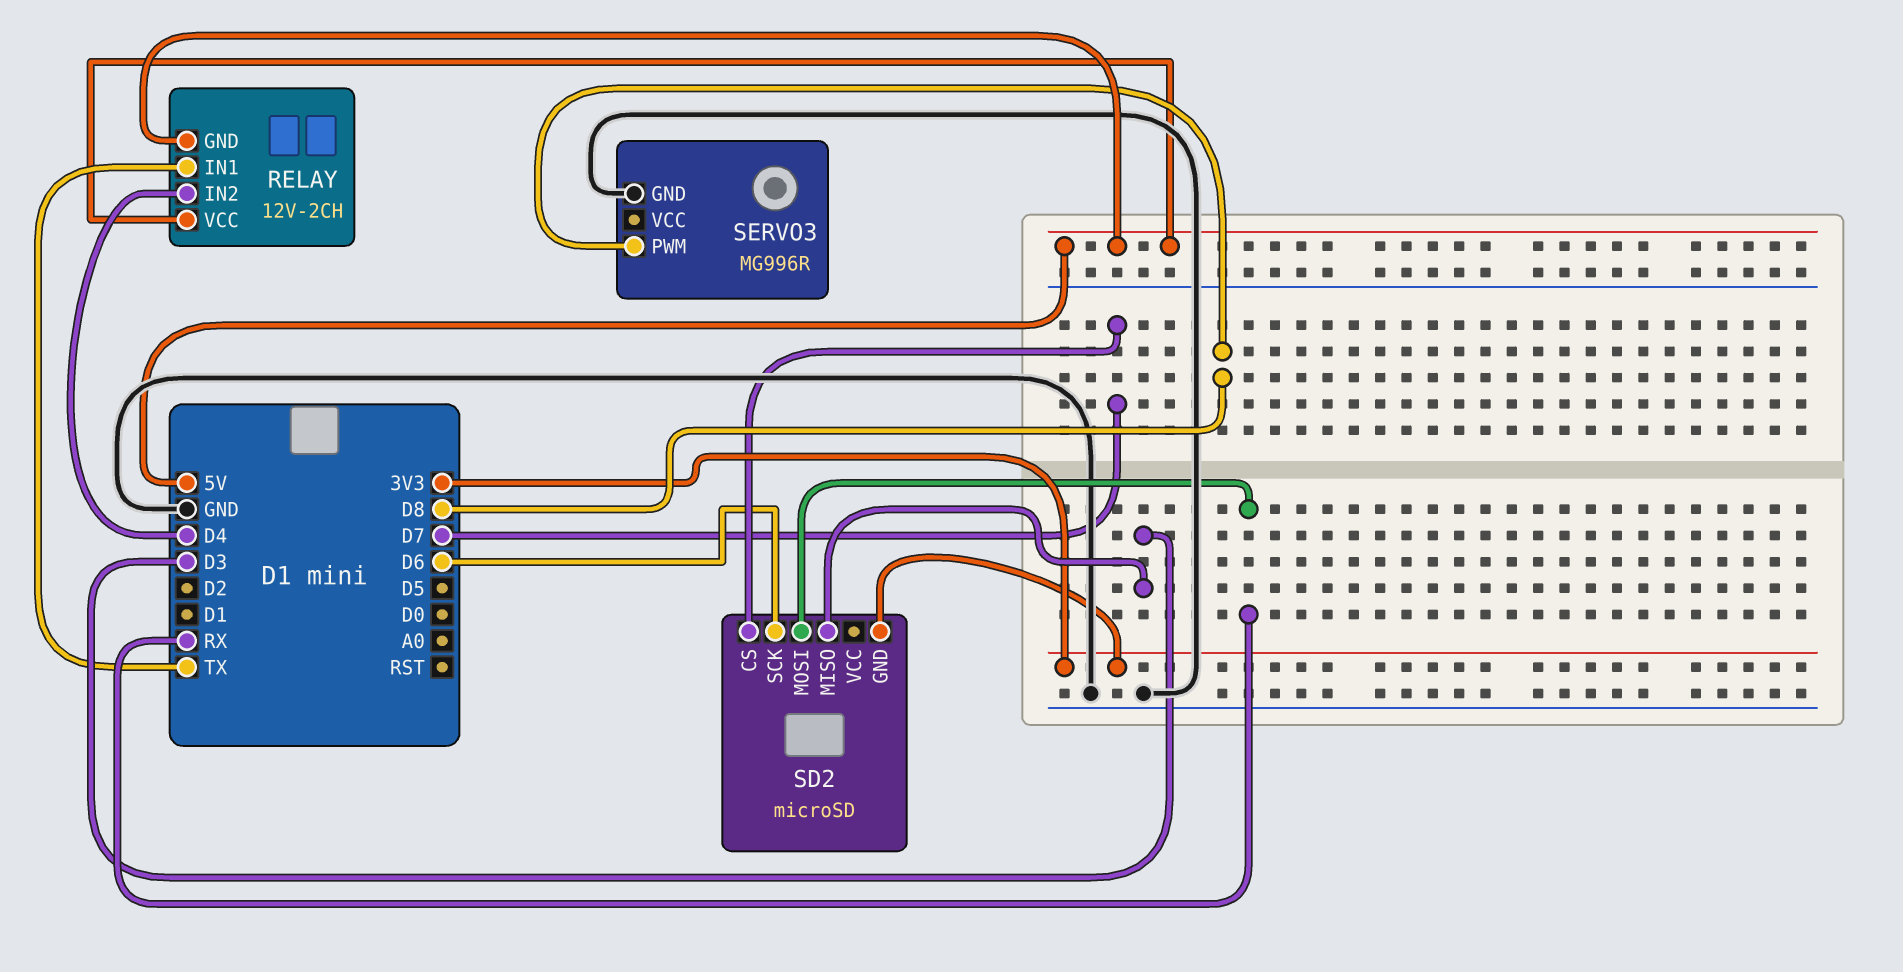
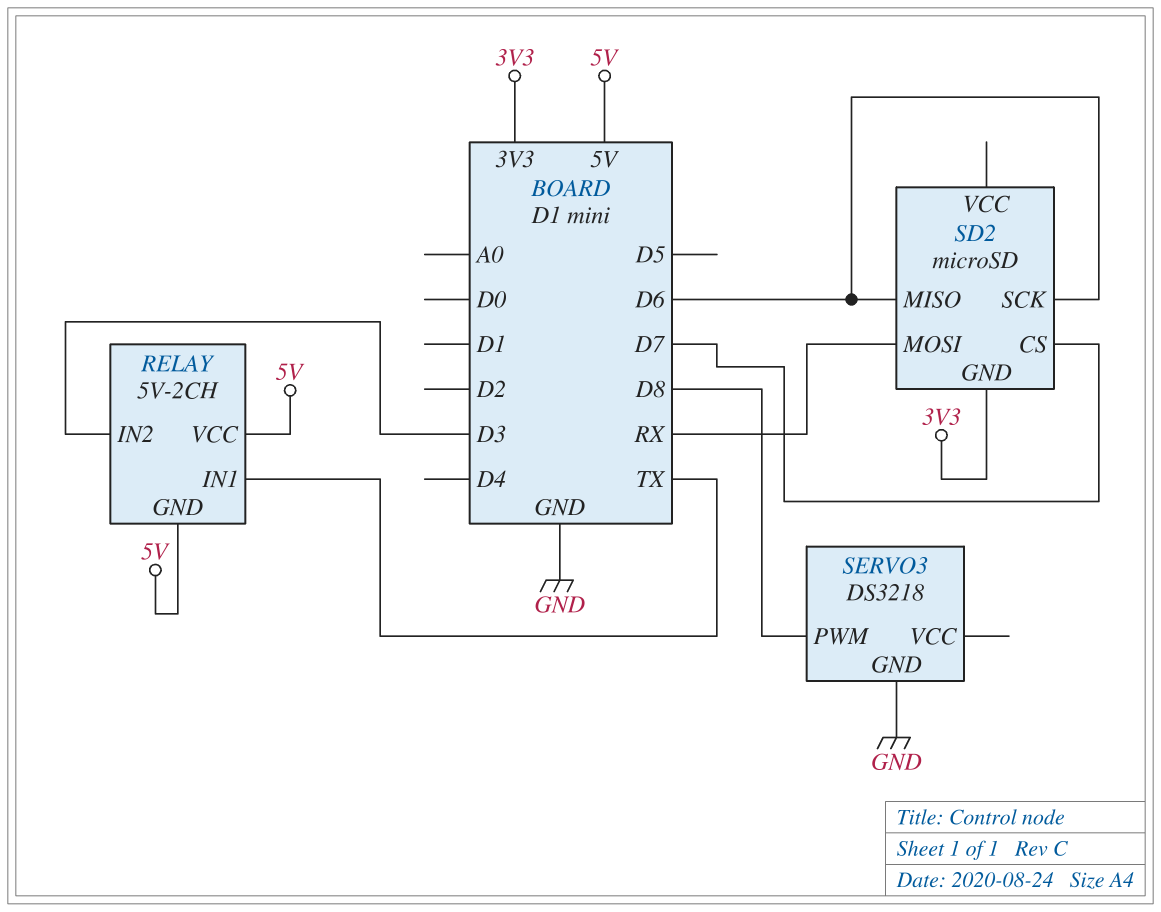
RELAY: 12V-2CH -> 5V-2CH
RELAY pin IN2: D4 -> D3
SD2 pin MISO: D3 -> D6
SERVO3: MG996R -> DS3218

